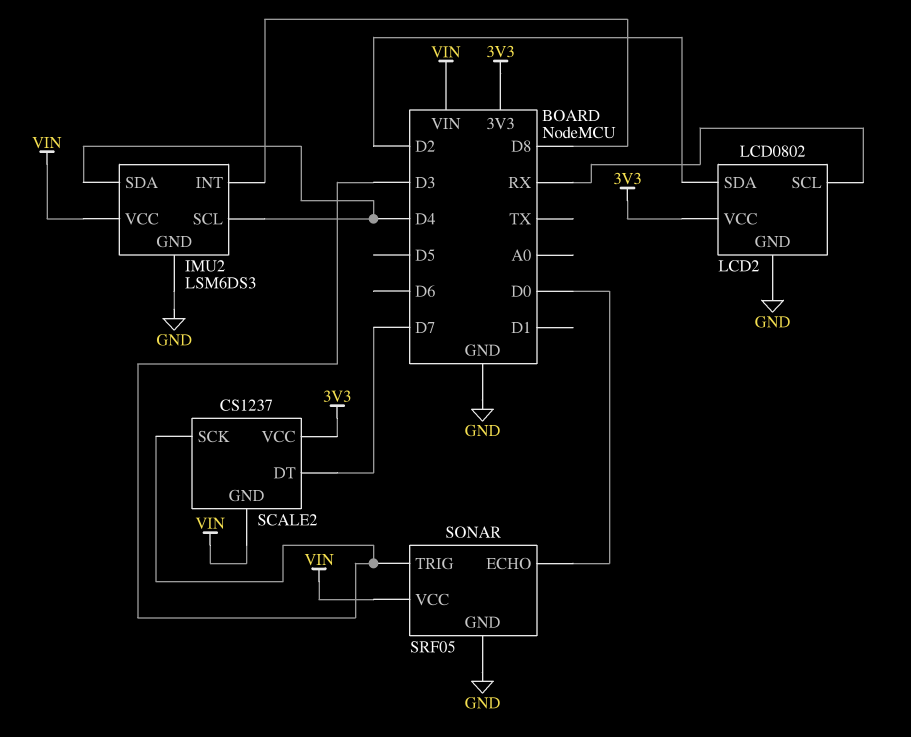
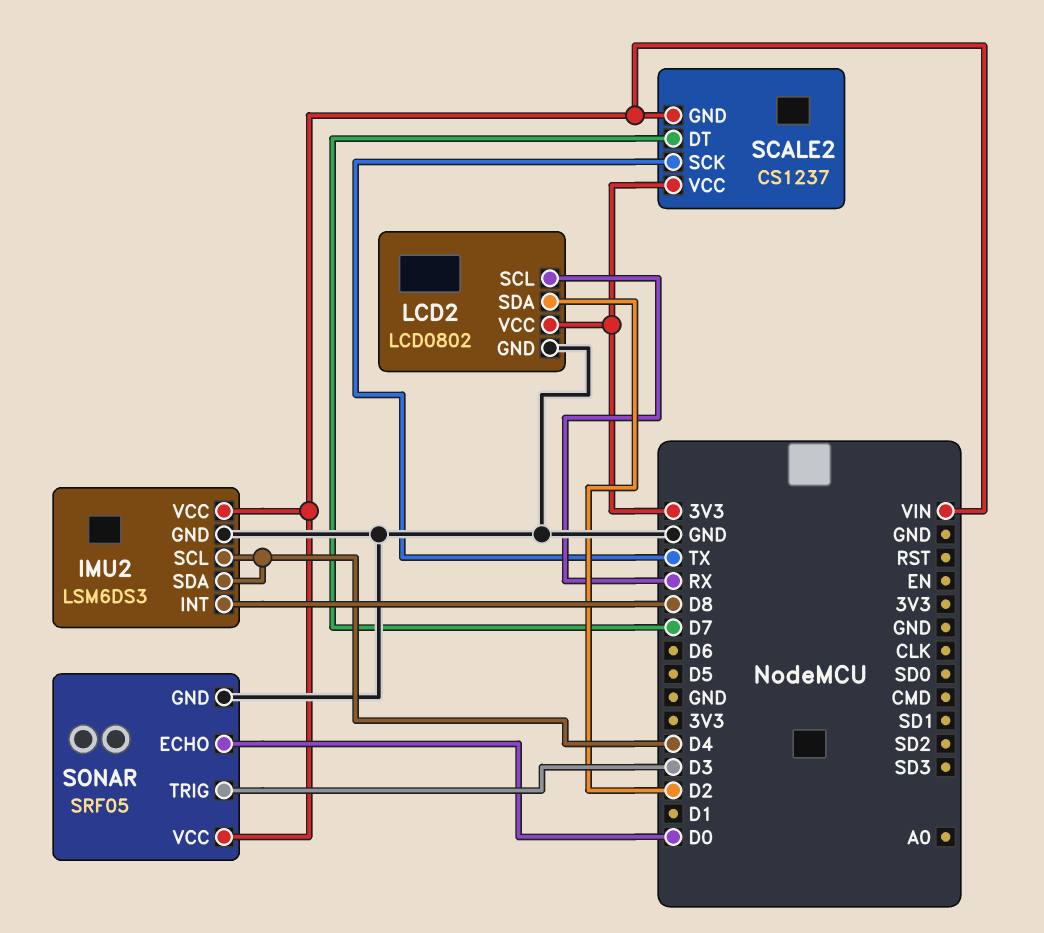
SCALE2 pin SCK: D3 -> TX

